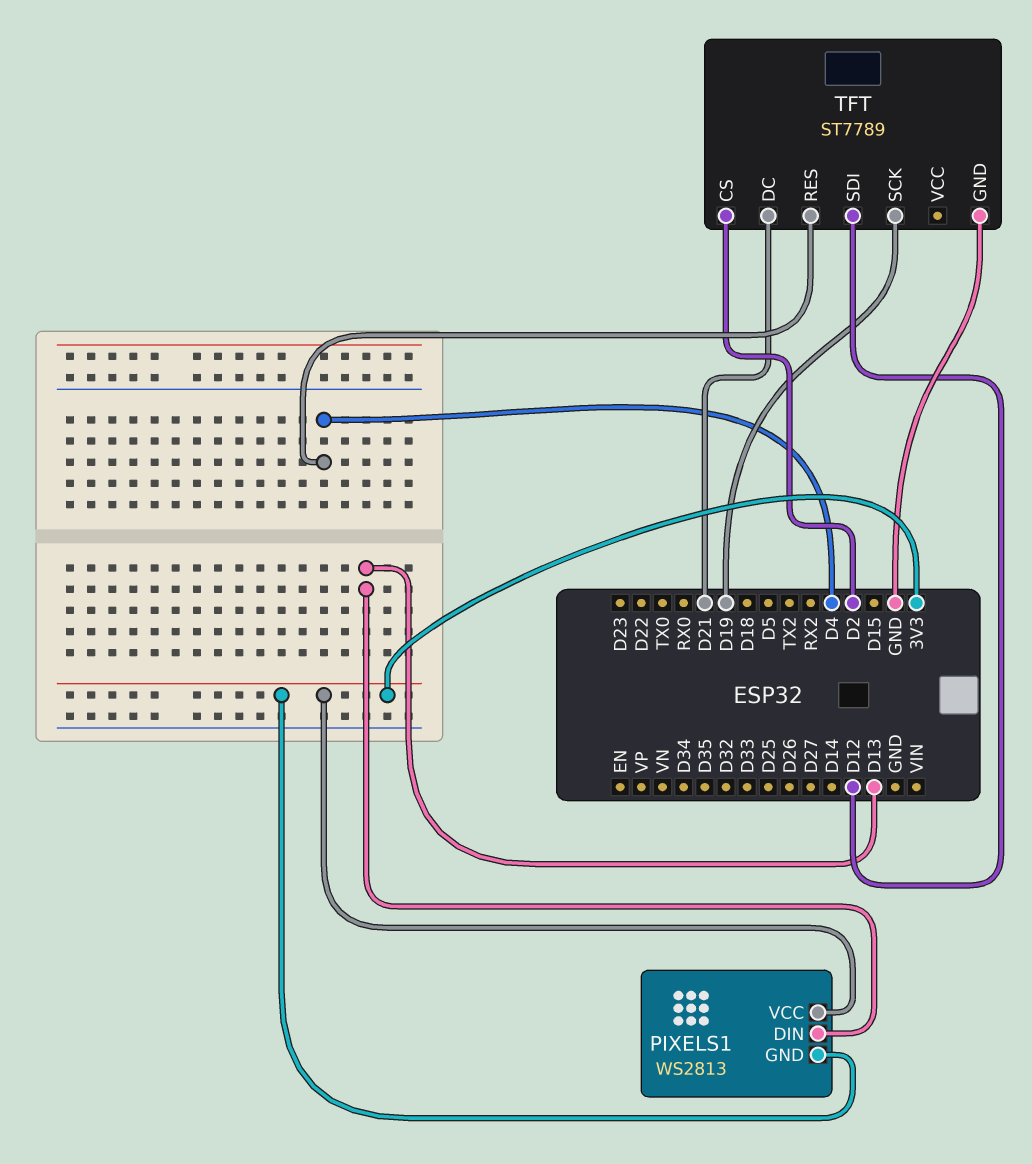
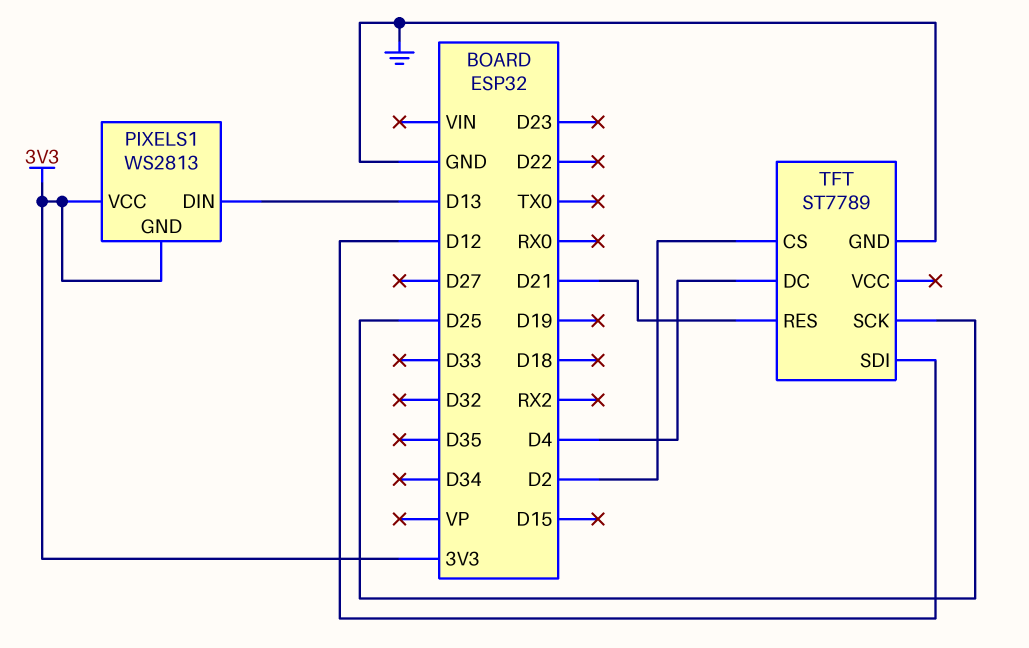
TFT pin DC: D21 -> D4
TFT pin RES: D4 -> D21
TFT pin SCK: D19 -> D25

